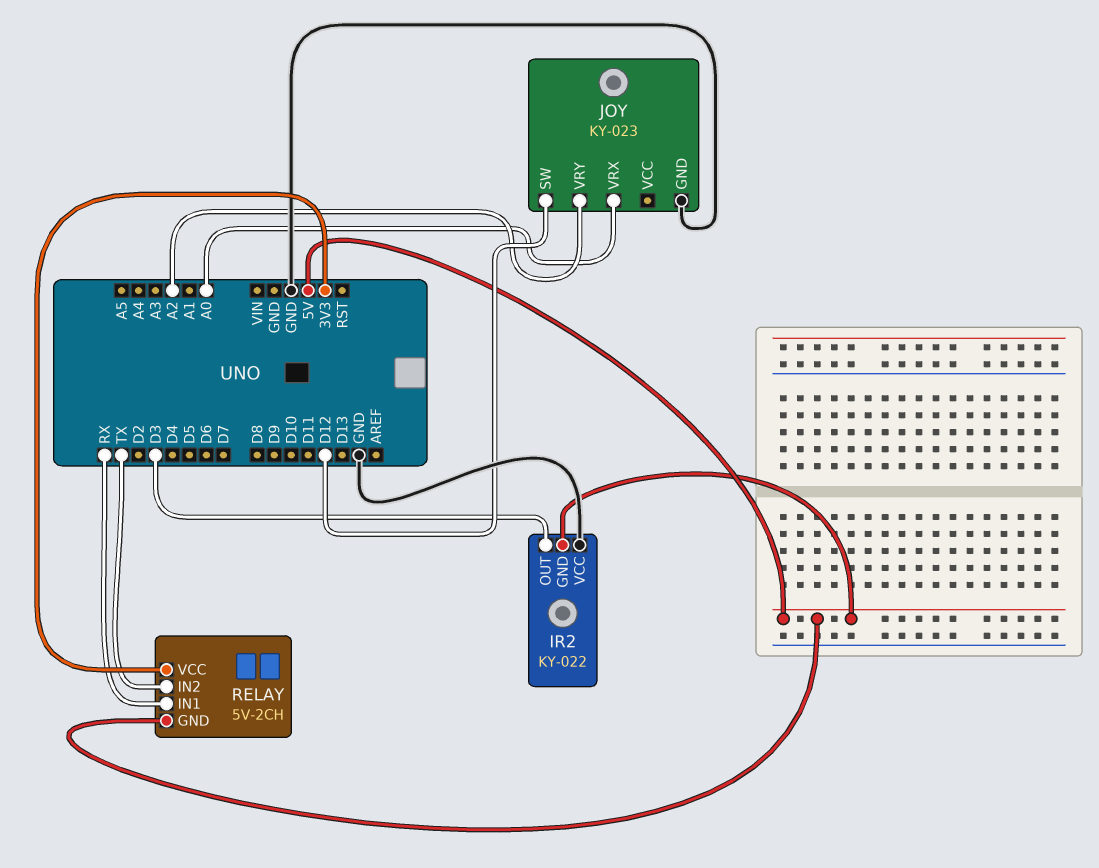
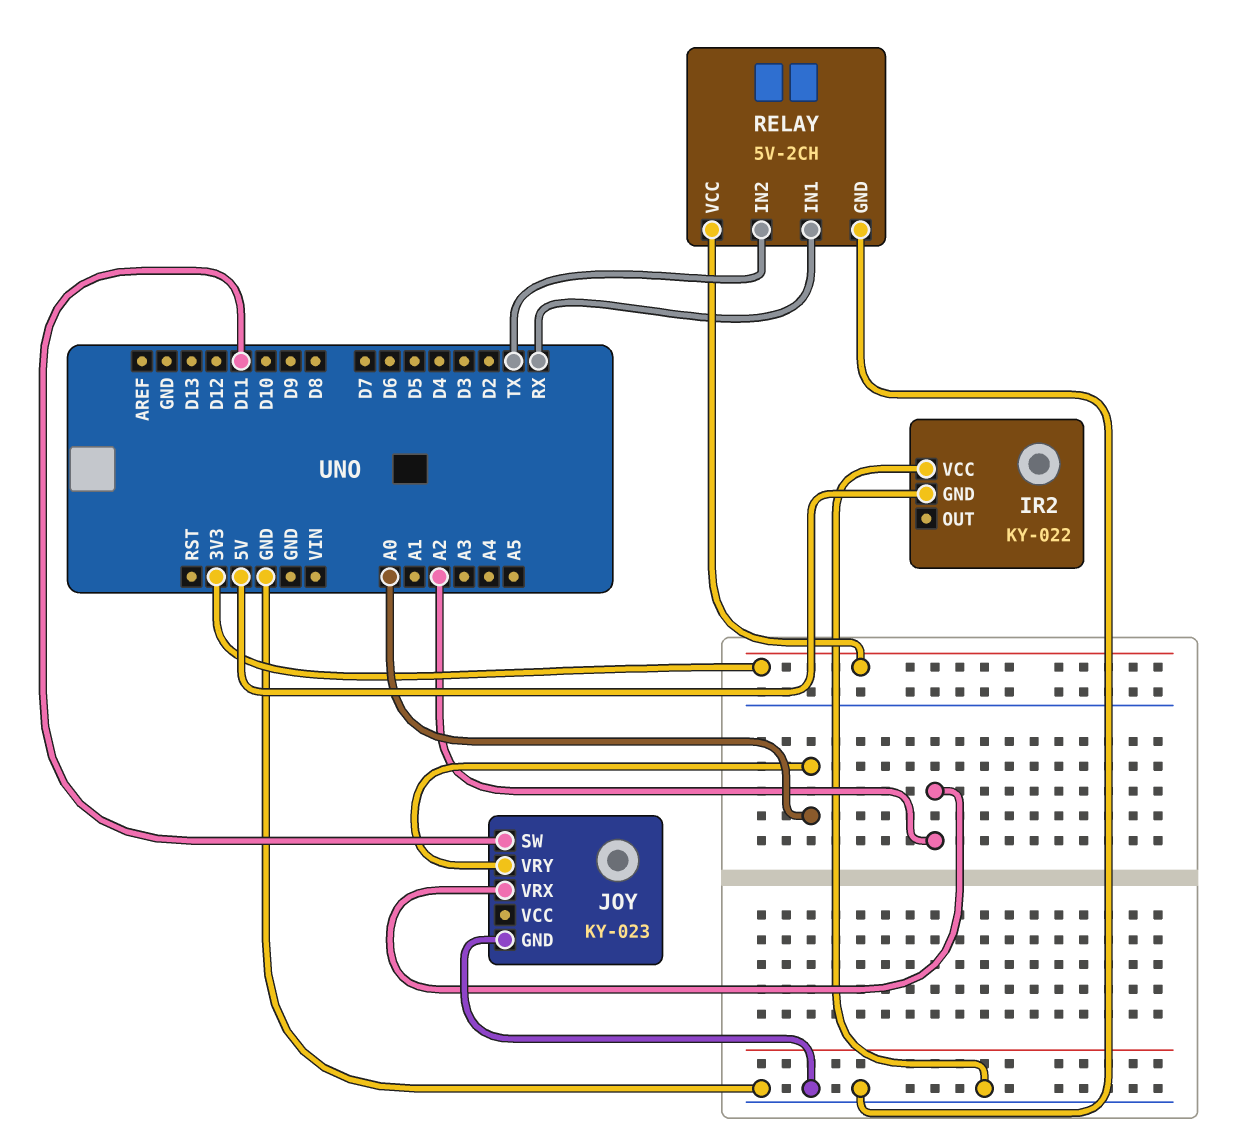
IR2 pin OUT: D3 -> none
JOY pin SW: D12 -> D11
JOY pin VRX: A0 -> A2
JOY pin VRY: A2 -> A0
RELAY pin GND: 5V -> GND

